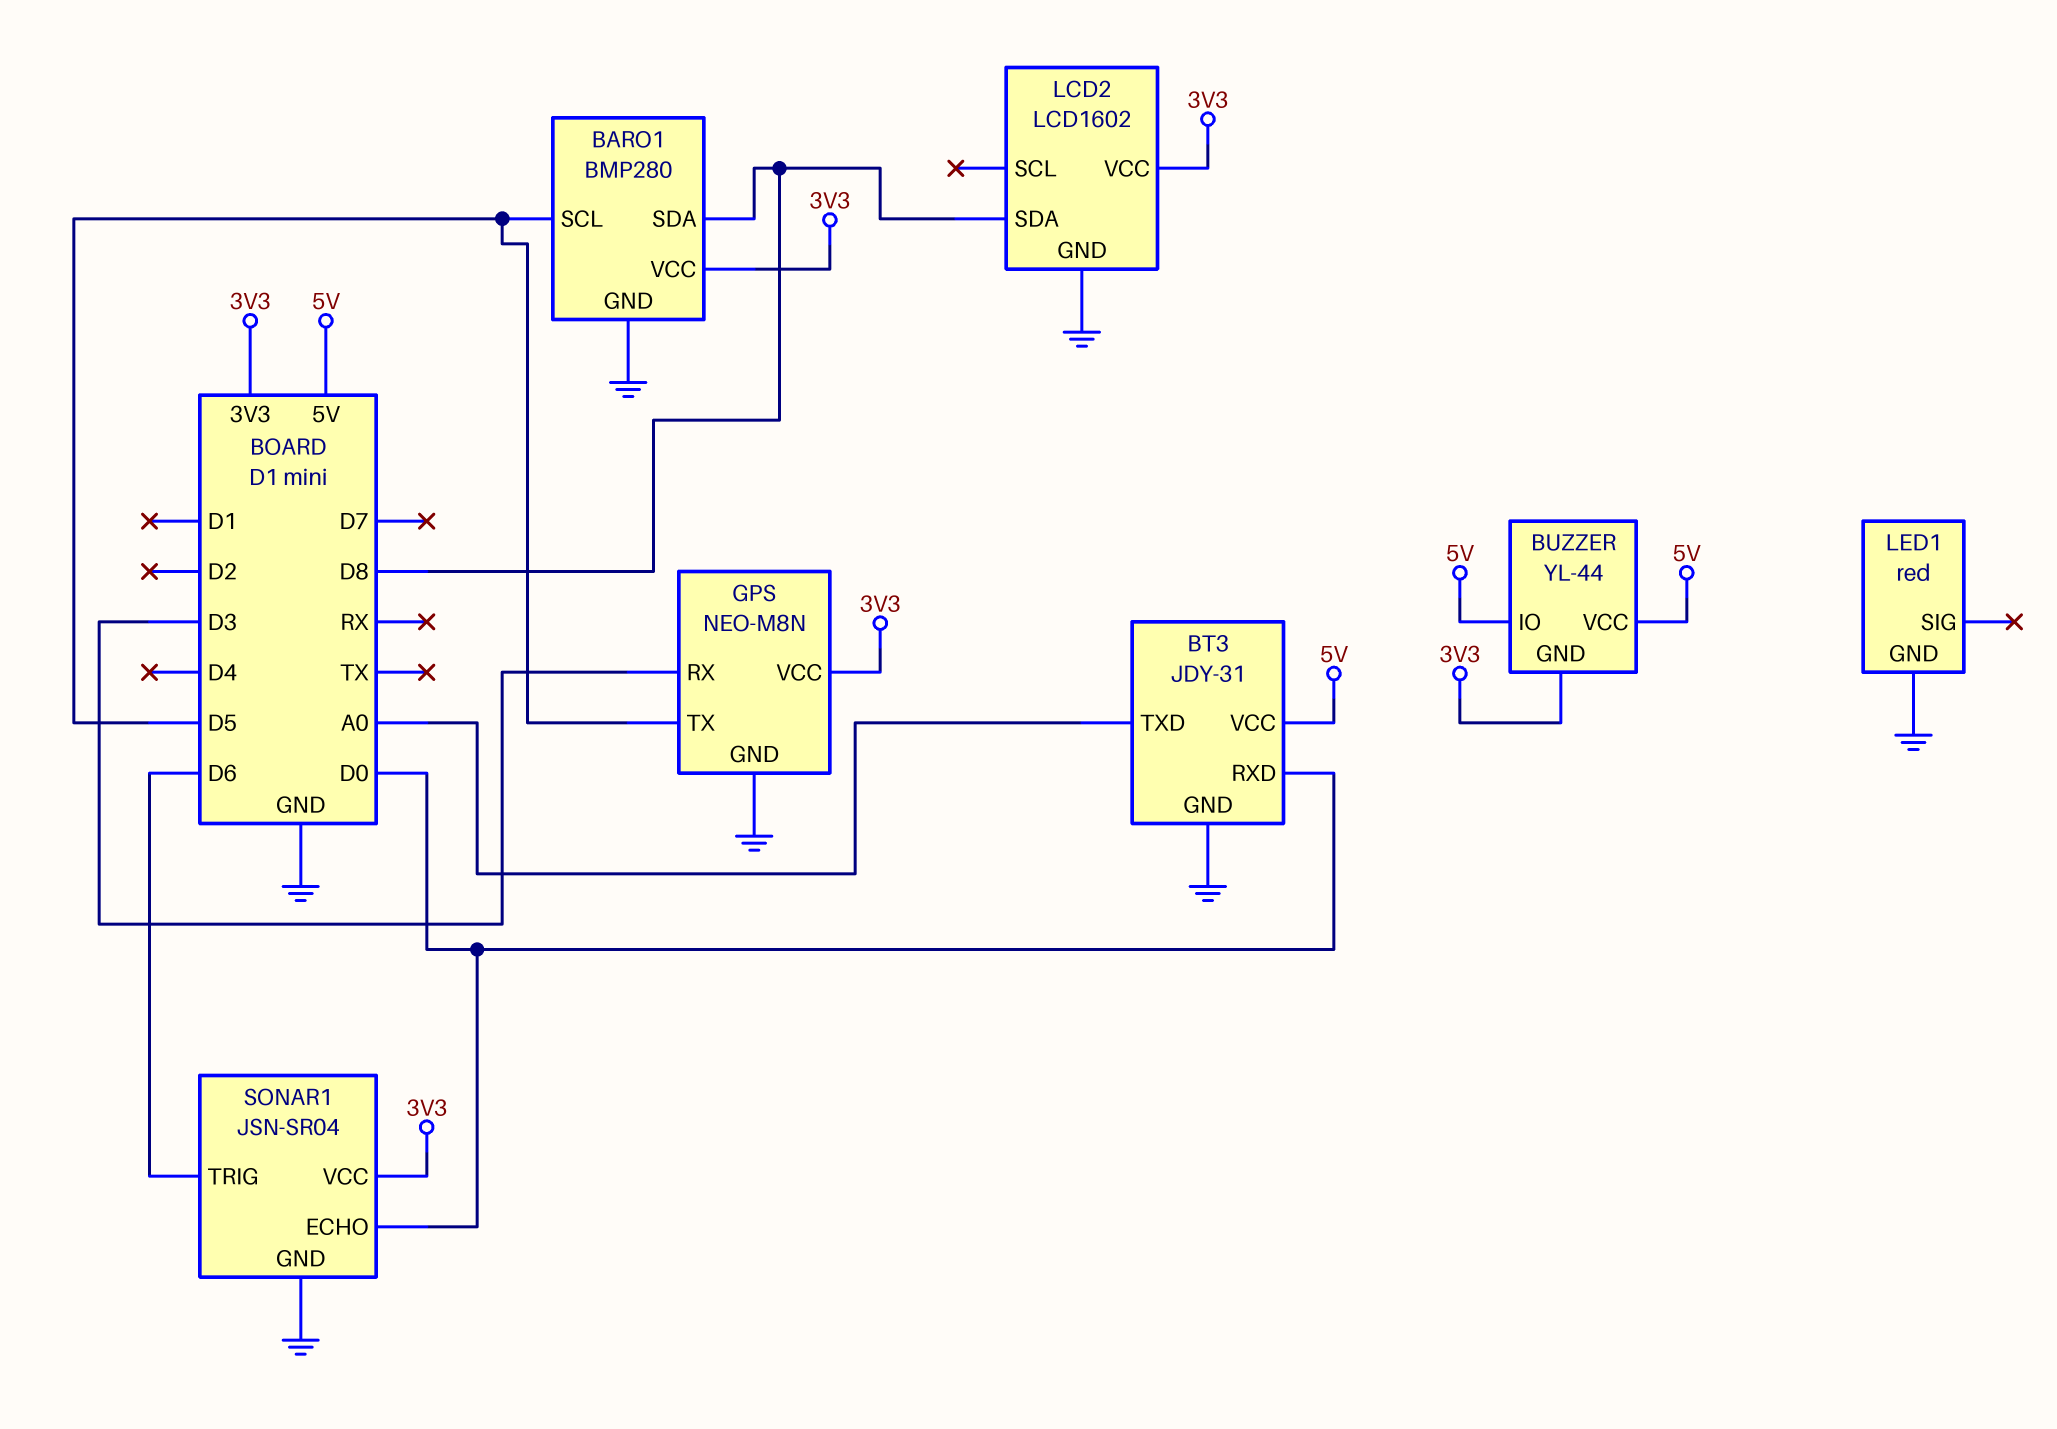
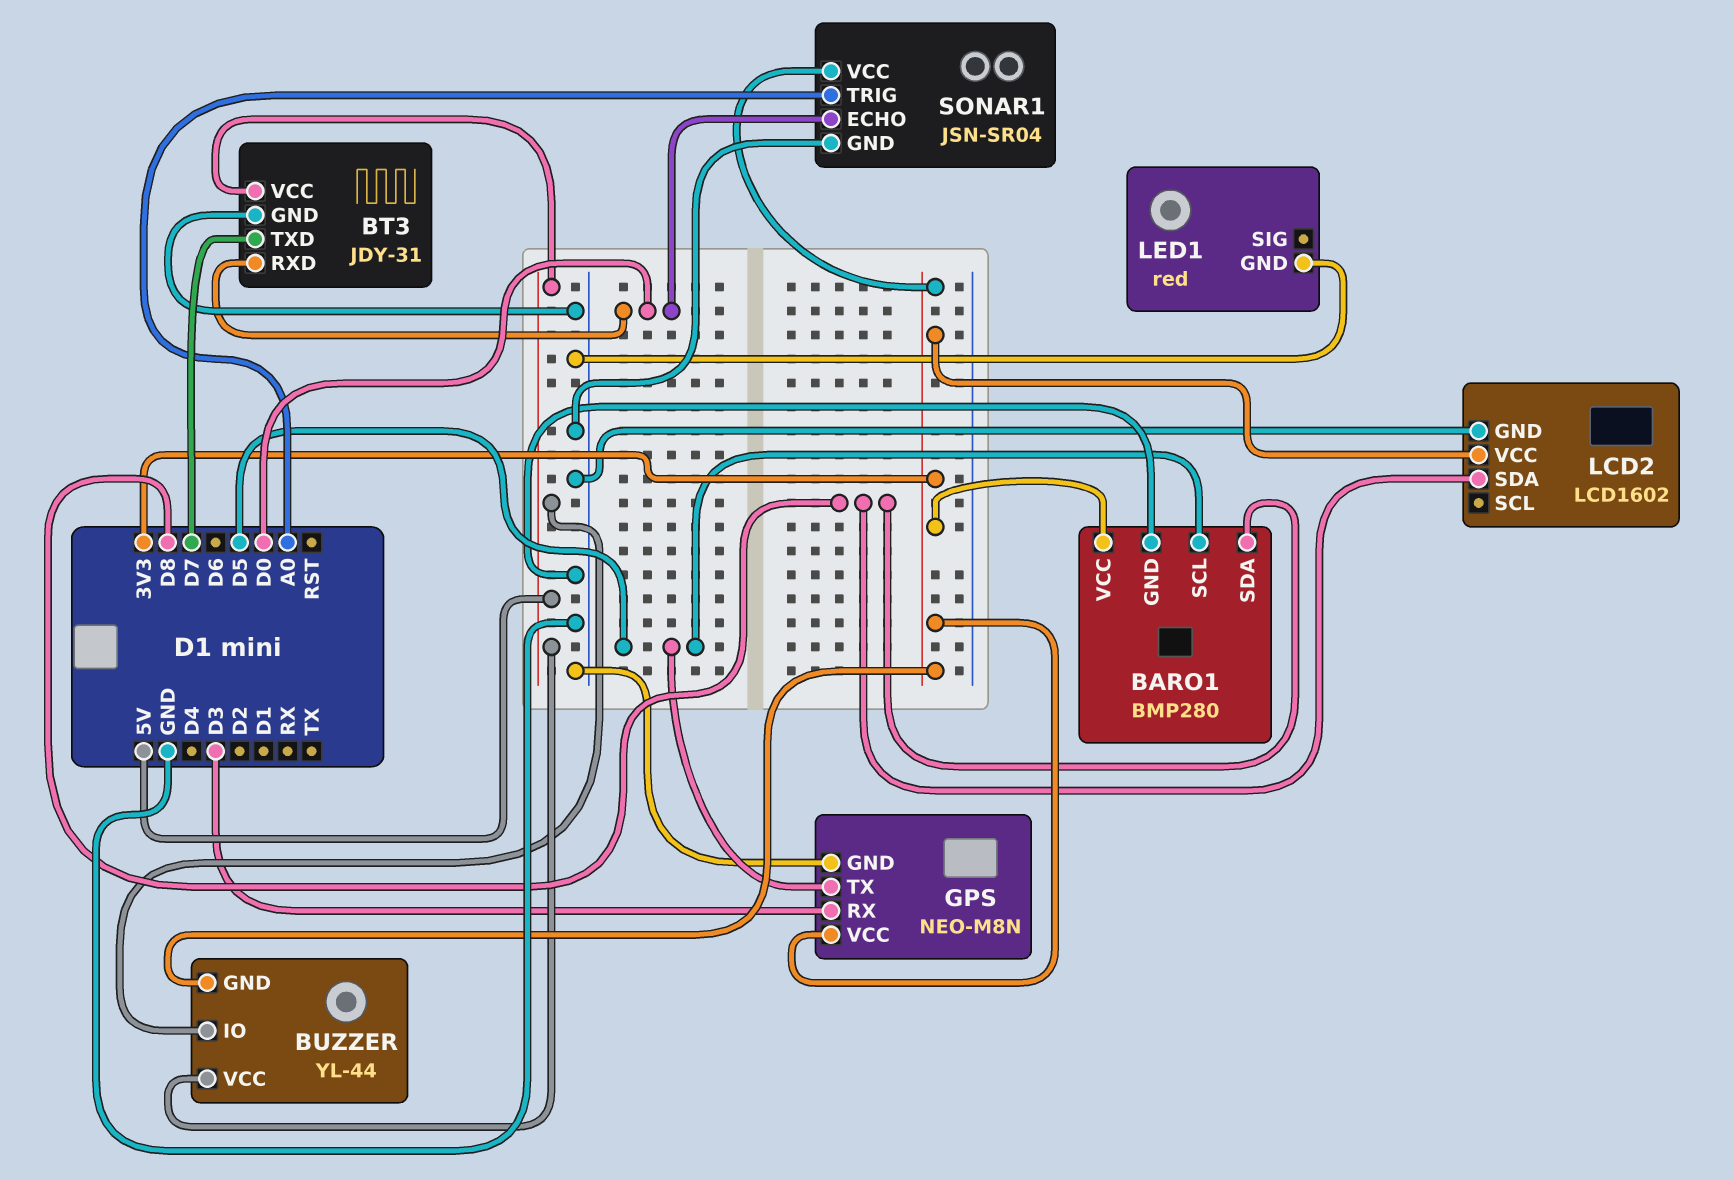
BT3 pin TXD: A0 -> D7
SONAR1 pin TRIG: D6 -> A0

